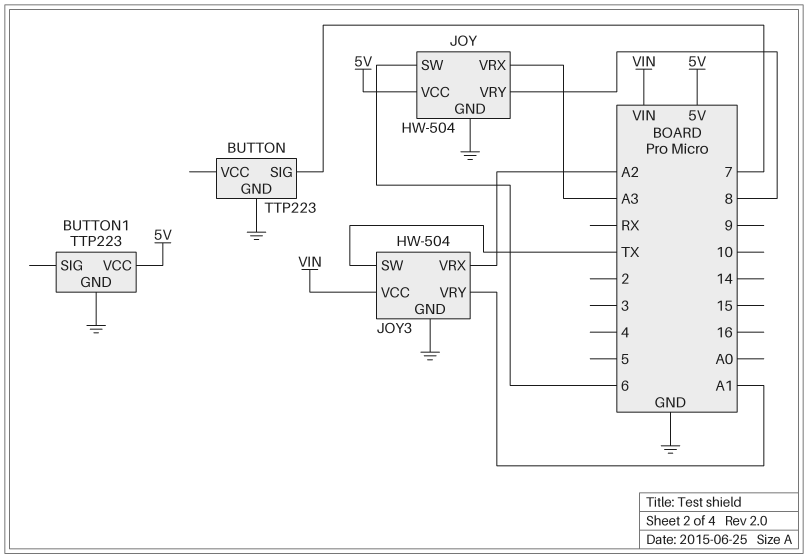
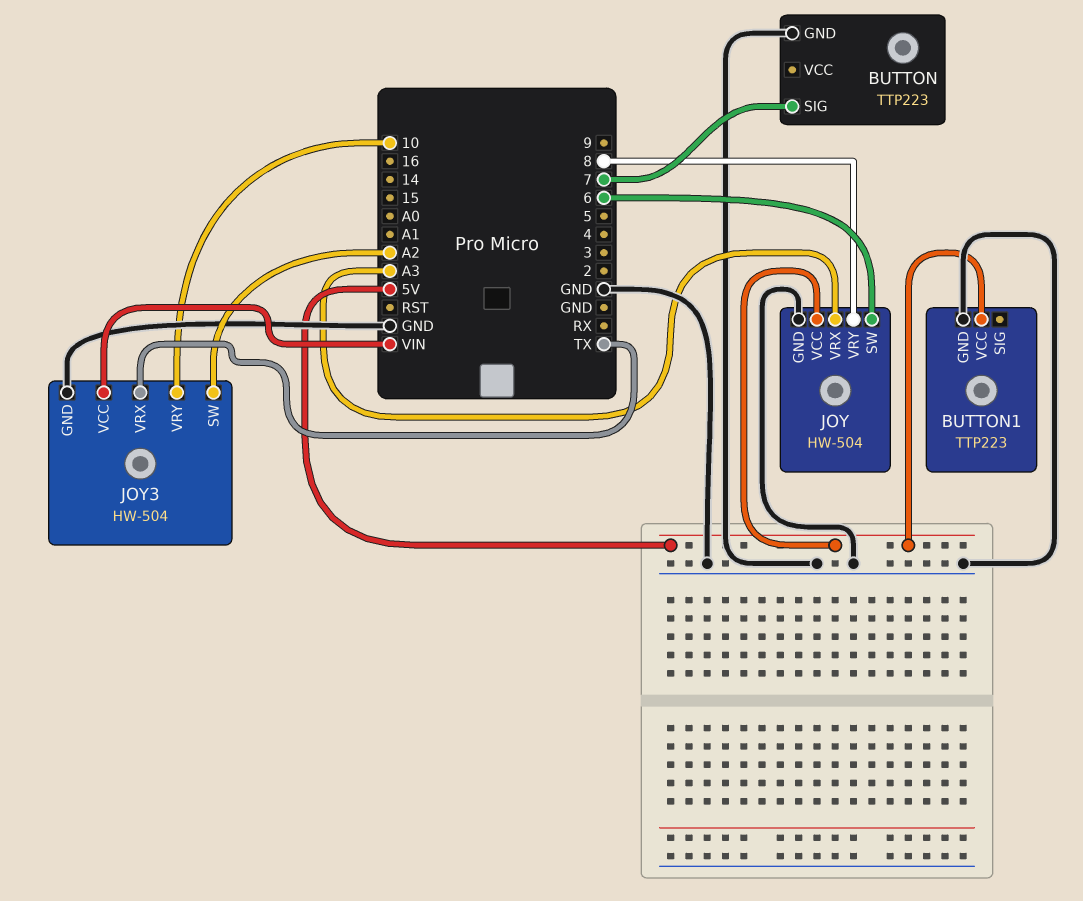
JOY3 pin SW: TX -> A2
JOY3 pin VRX: A2 -> TX
JOY3 pin VRY: A1 -> 10

